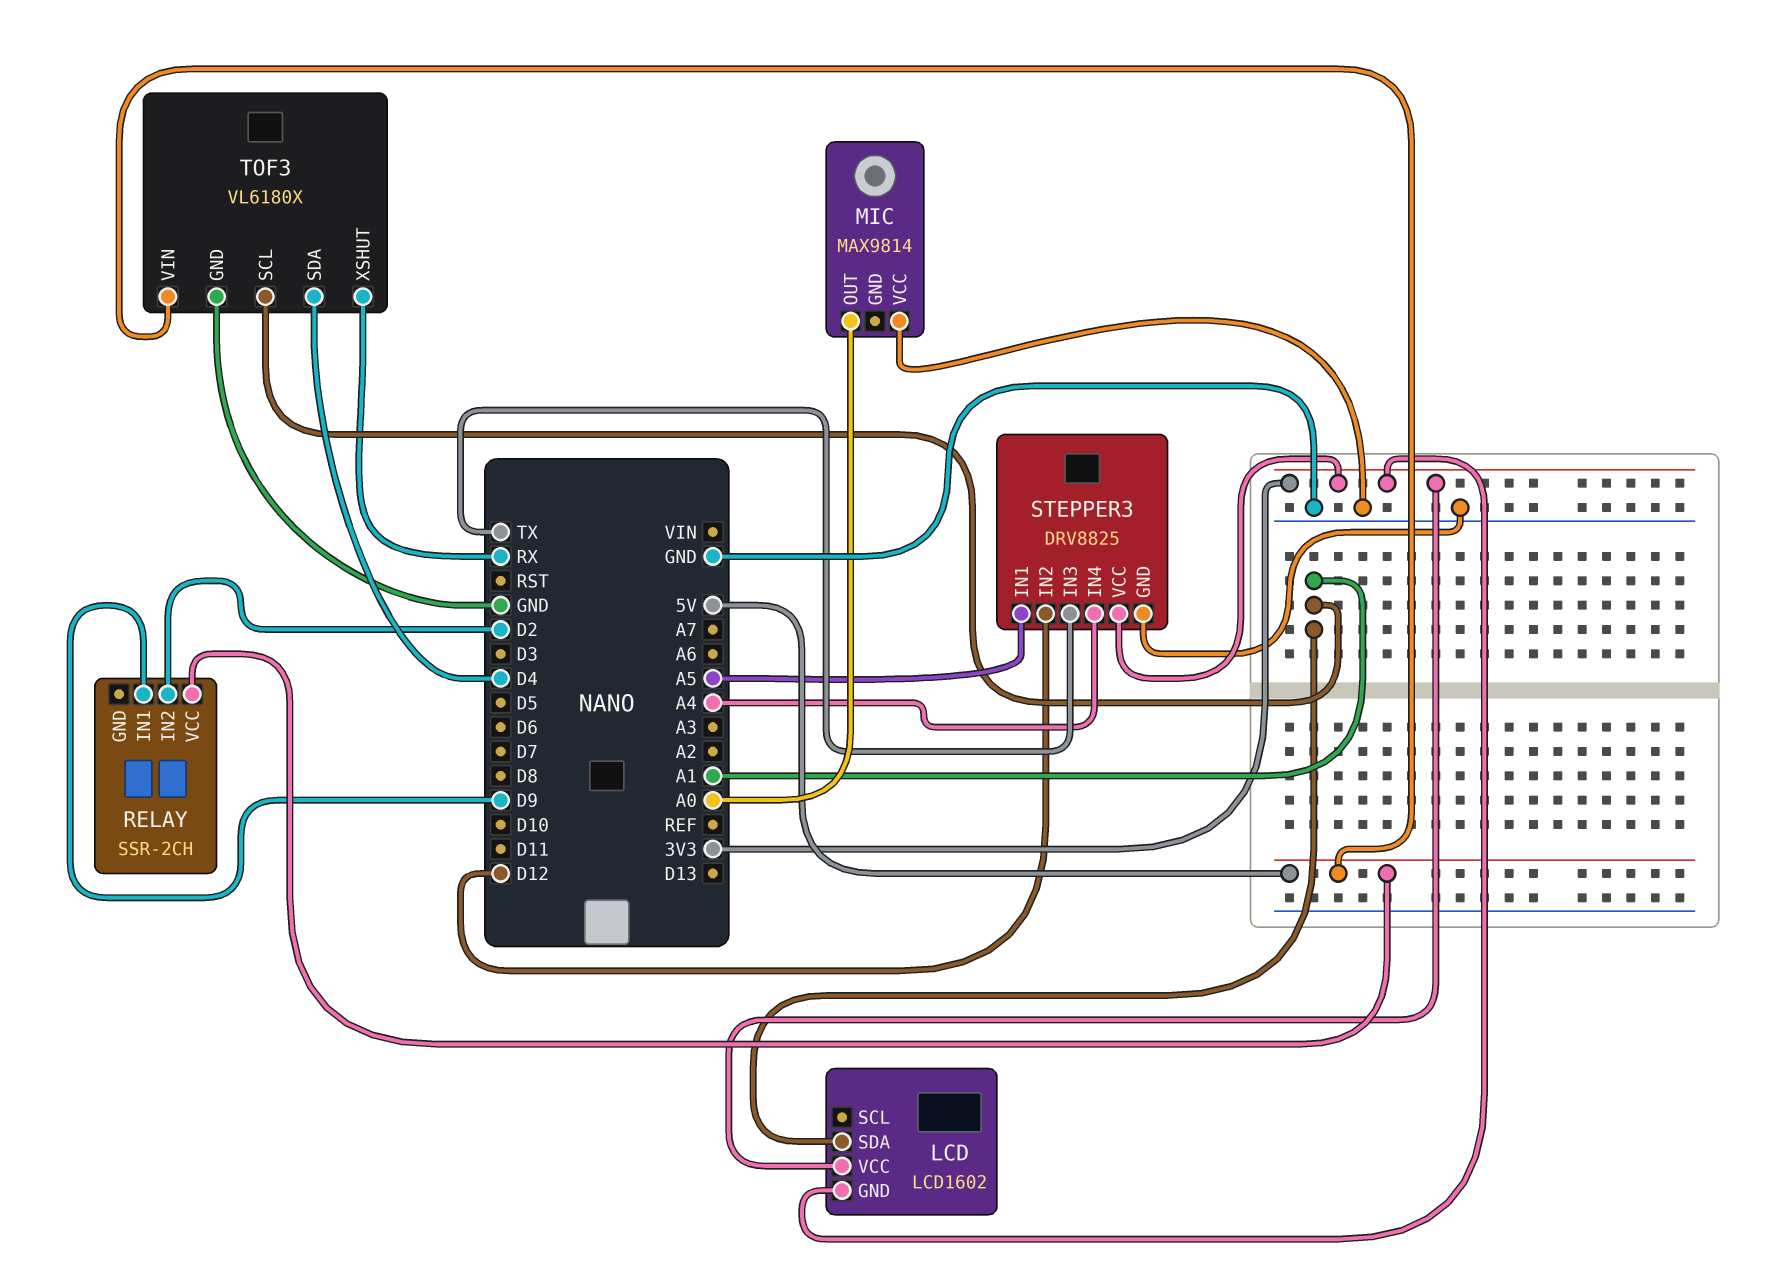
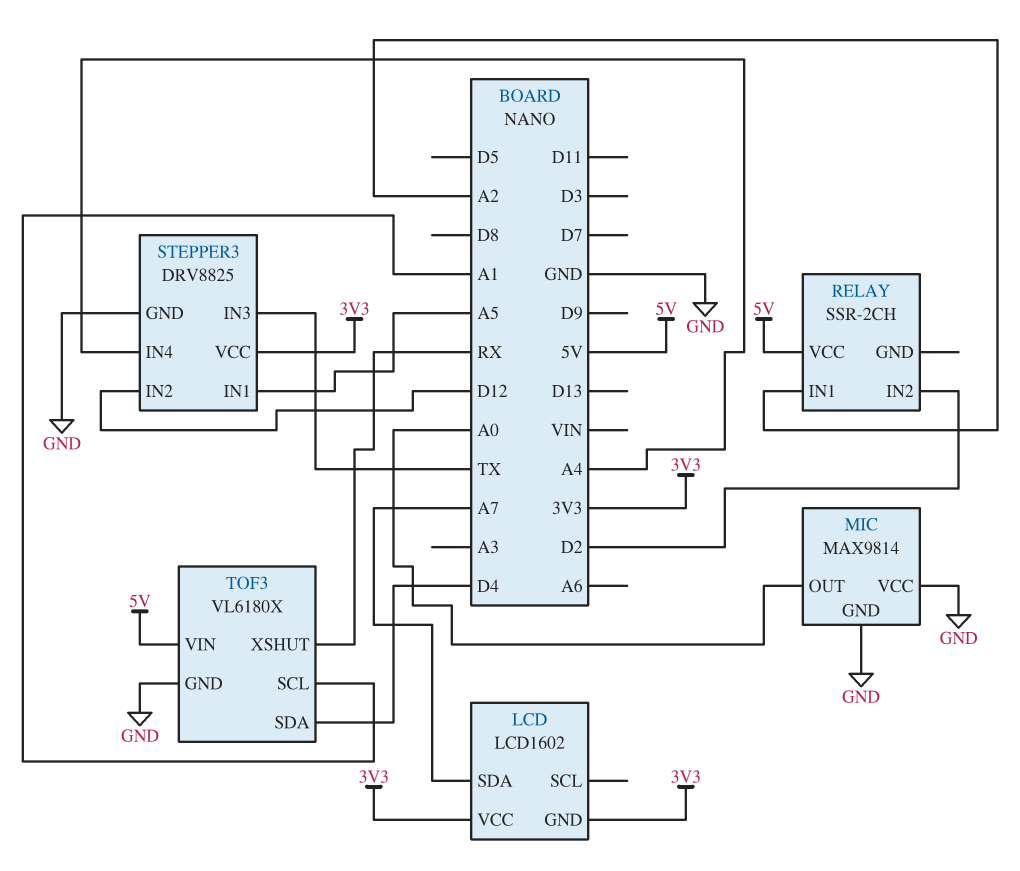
LCD pin SDA: A1 -> A7
MIC pin GND: none -> GND
RELAY pin IN1: D9 -> A2

